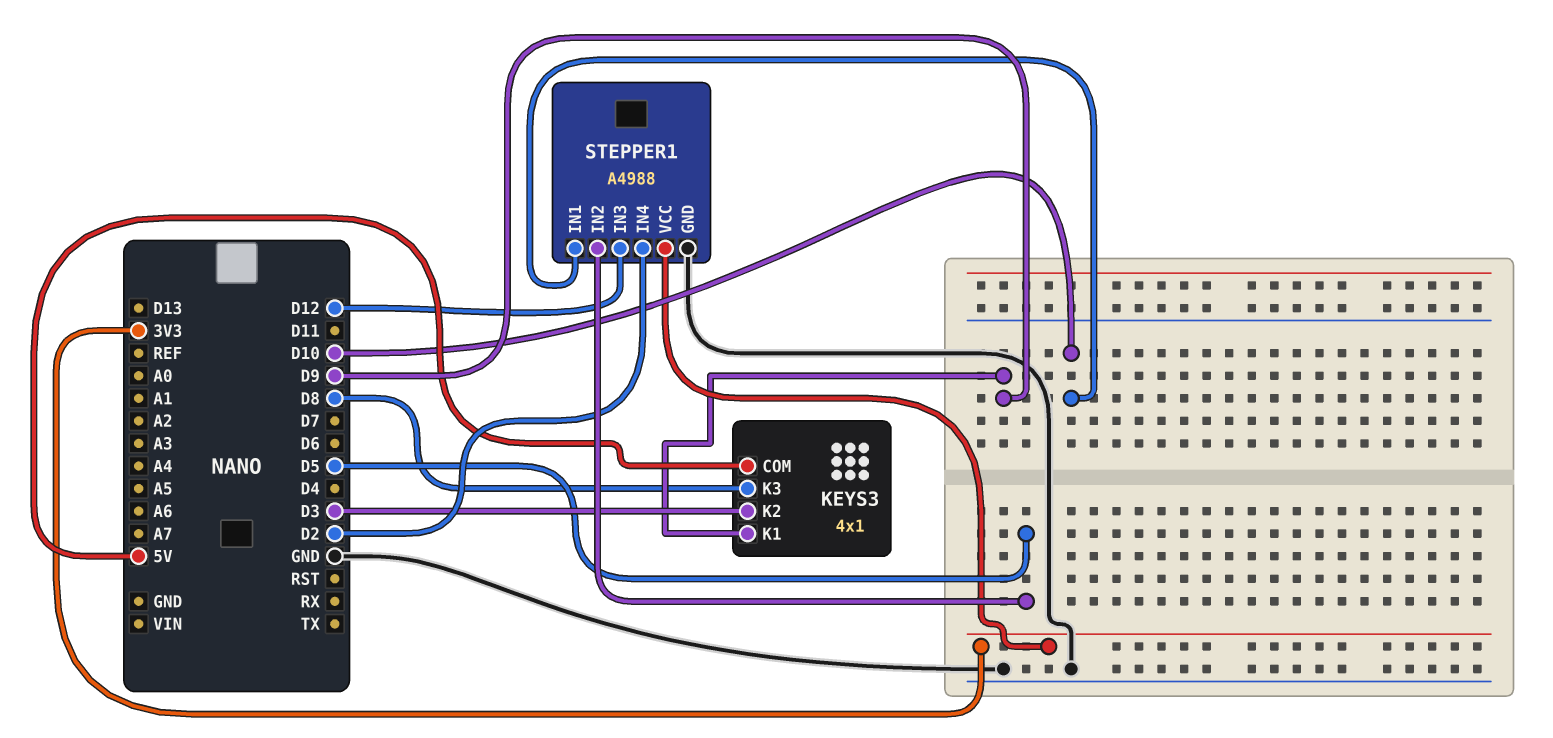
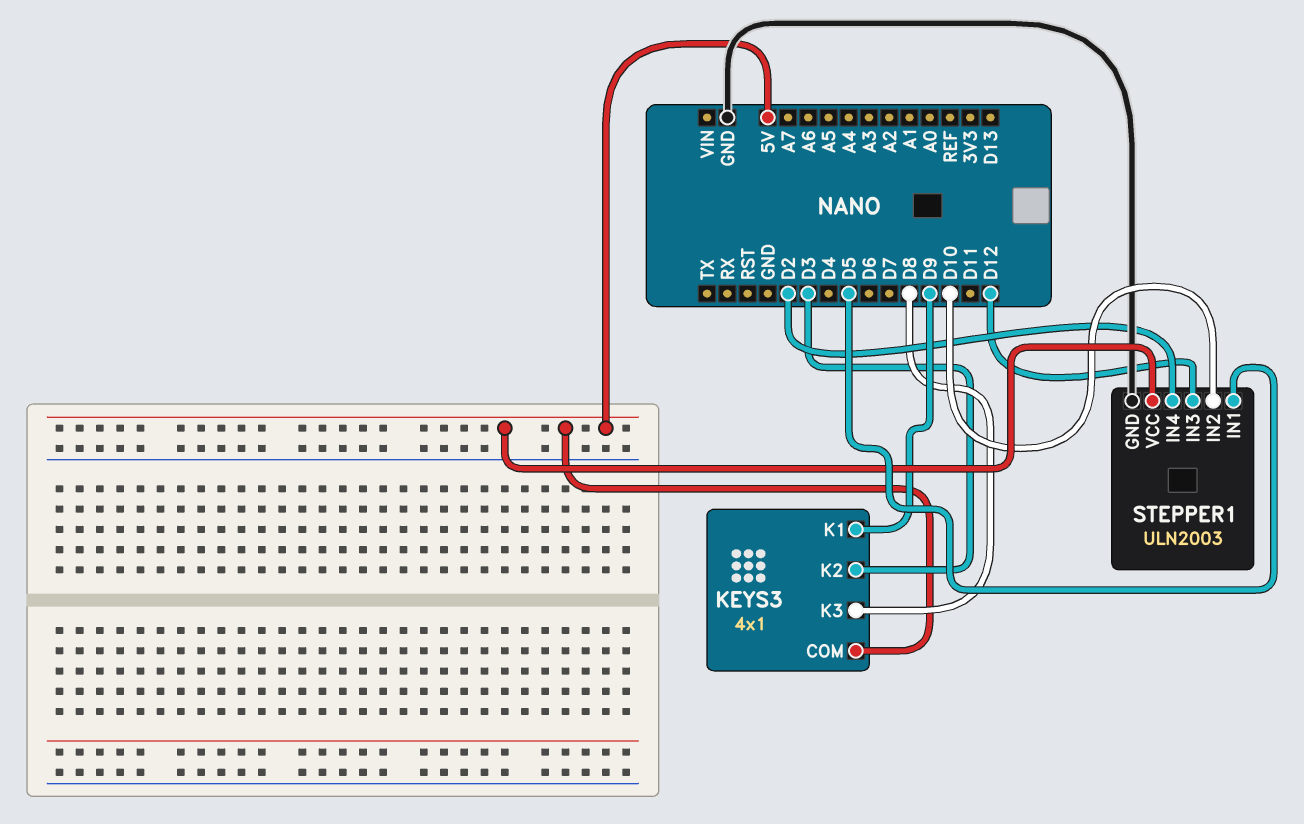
STEPPER1: A4988 -> ULN2003
STEPPER1 pin IN1: D10 -> D5
STEPPER1 pin IN2: D5 -> D10
STEPPER1 pin VCC: 3V3 -> 5V

